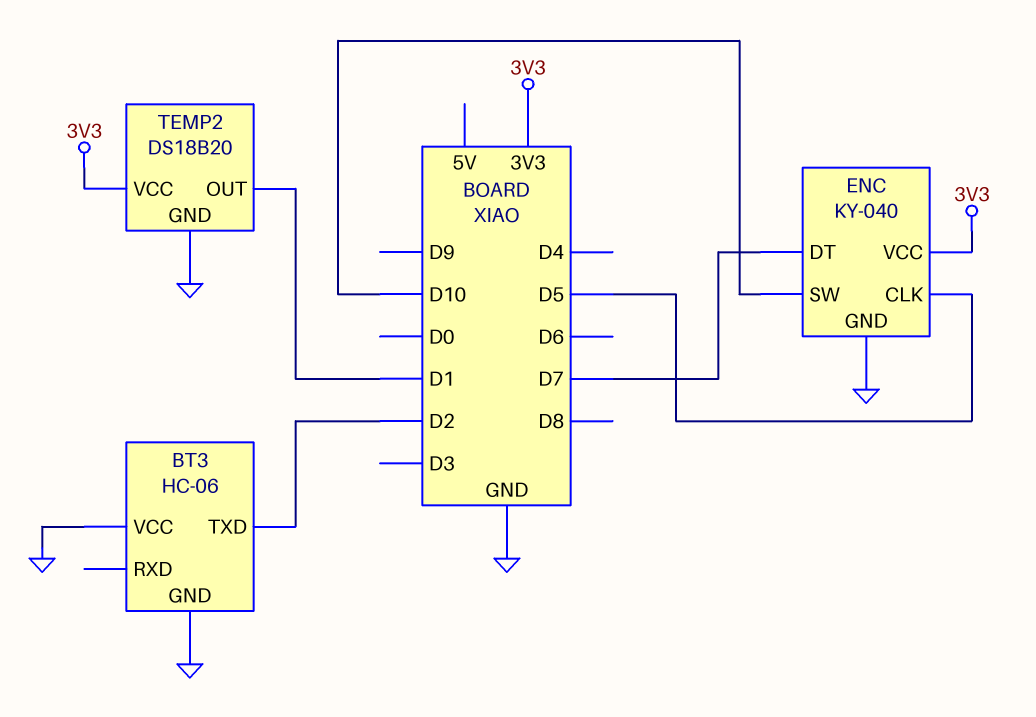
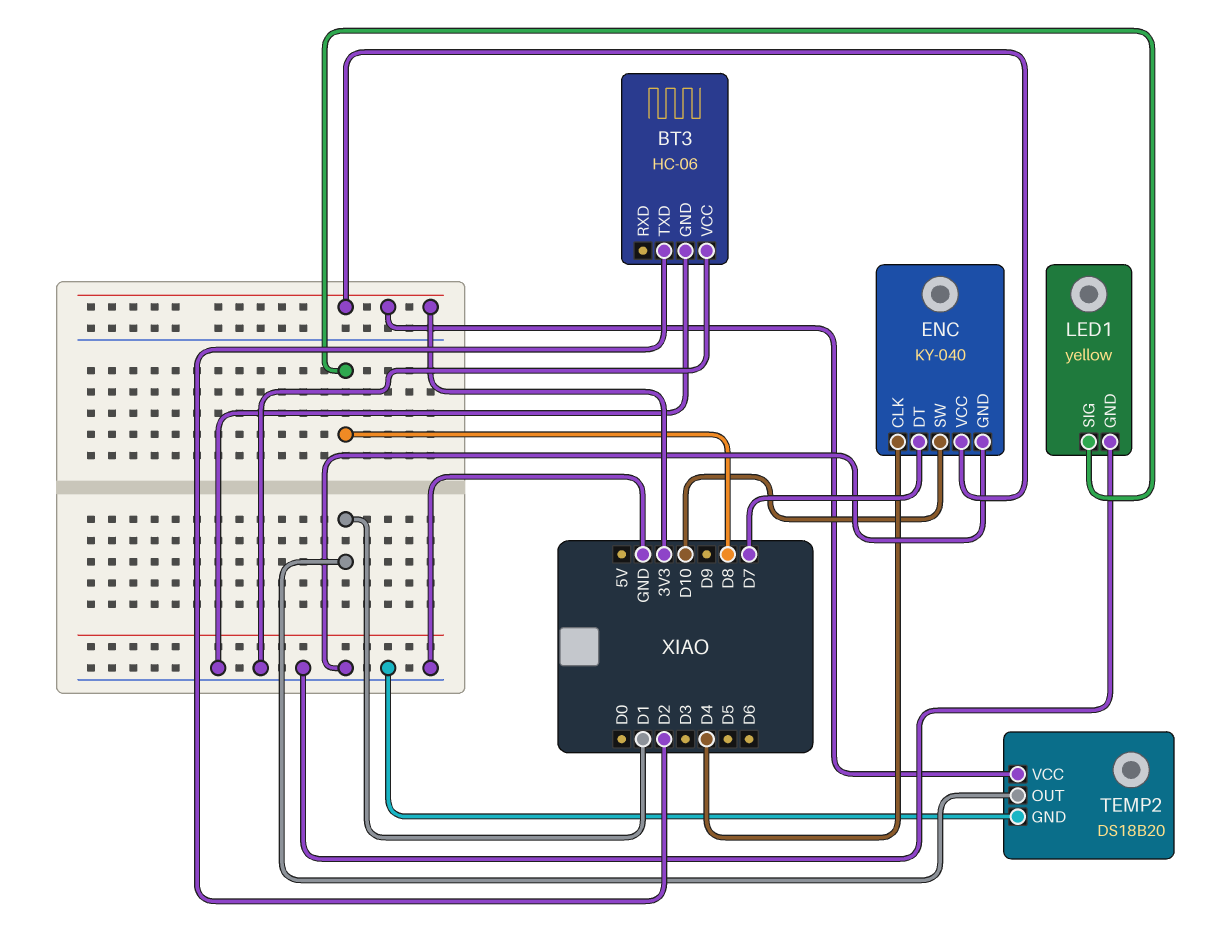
ENC pin CLK: D5 -> D4
LED1: none -> yellow
LED1 pin GND: none -> GND
LED1 pin SIG: none -> D8

